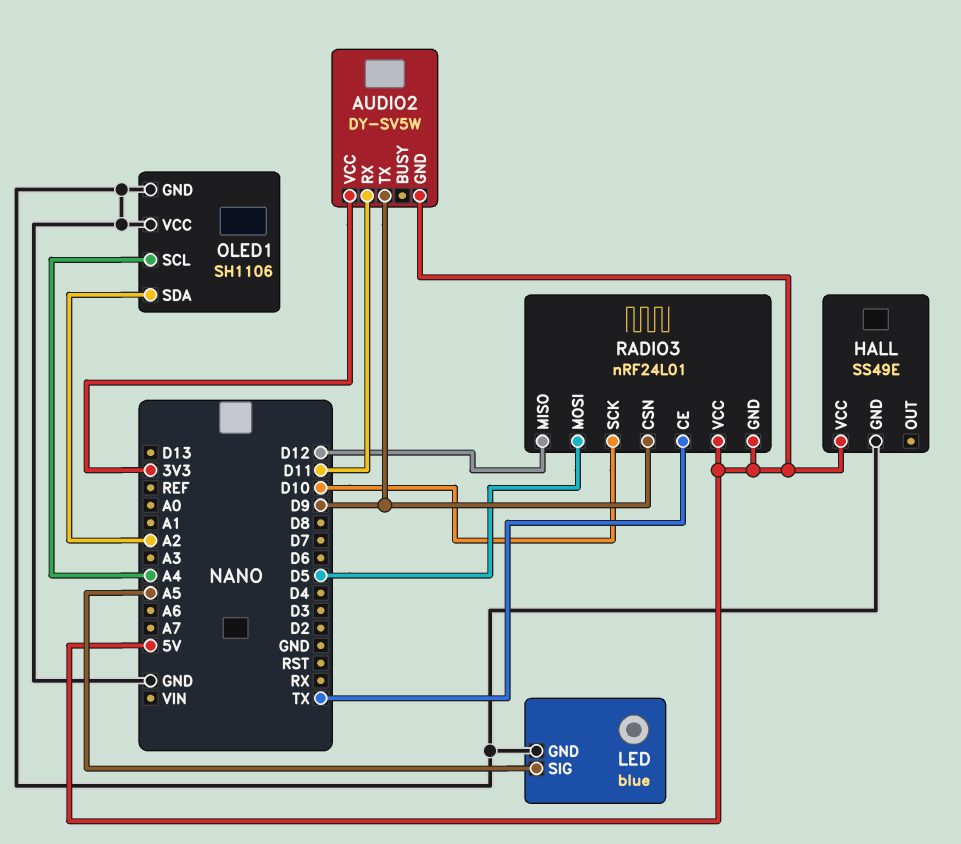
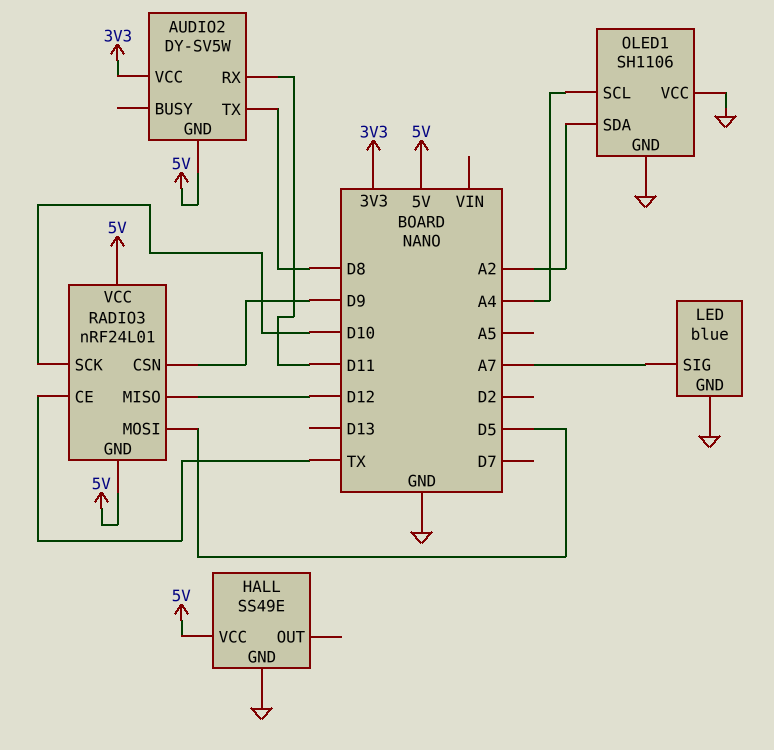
AUDIO2 pin TX: D9 -> D8
LED pin SIG: A5 -> A7

